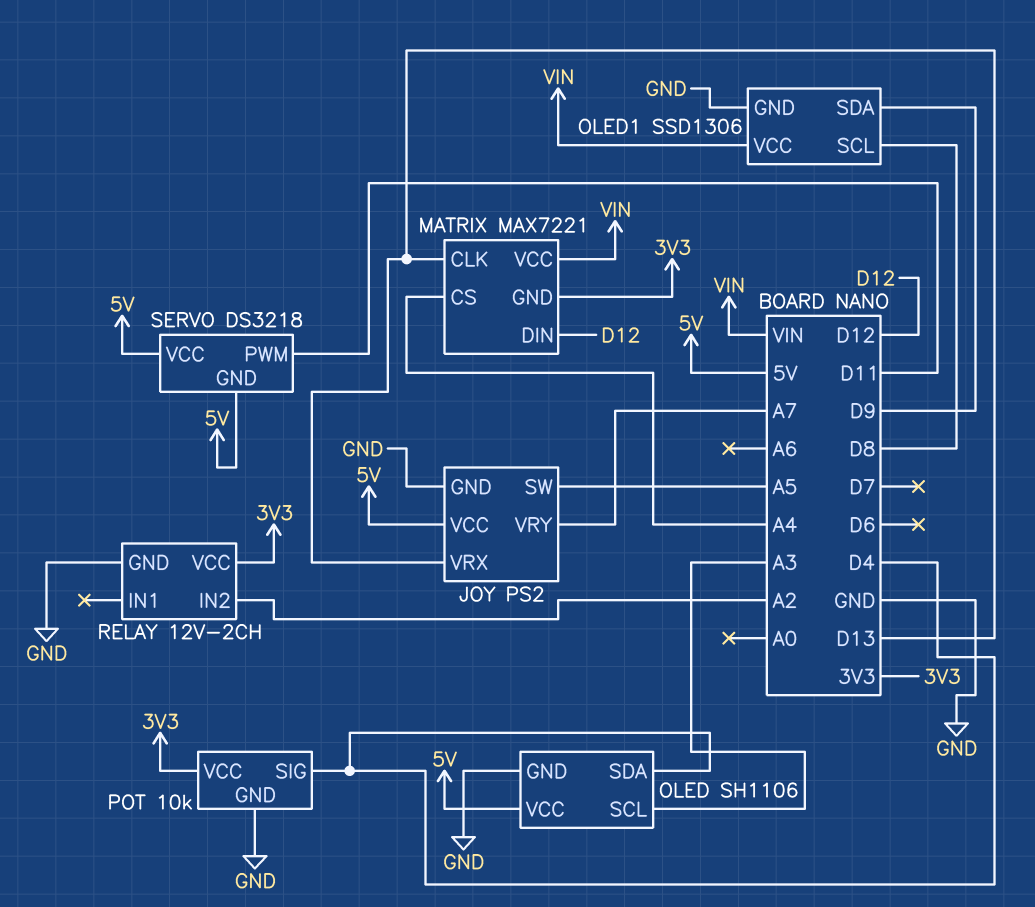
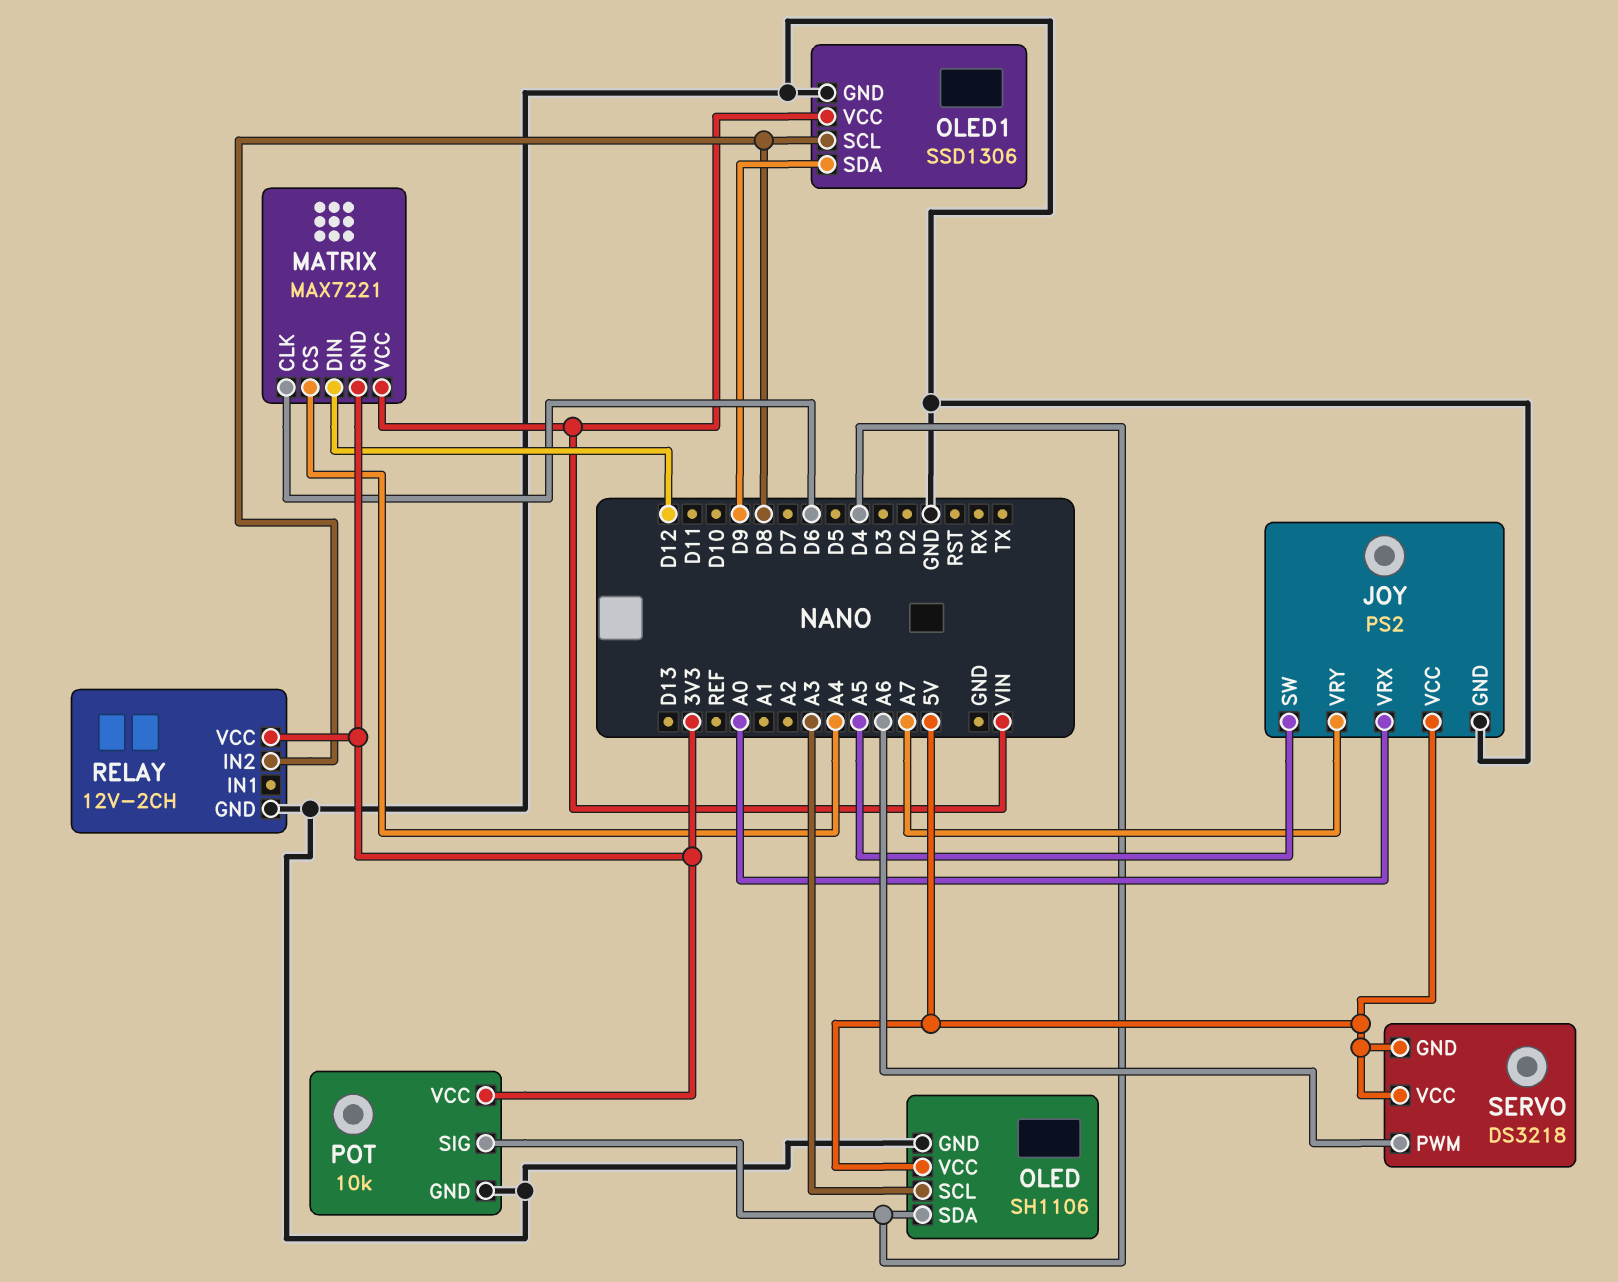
JOY pin VRX: D13 -> A0
MATRIX pin CLK: D13 -> D6
RELAY pin IN2: A2 -> D8
SERVO pin PWM: D11 -> A6

